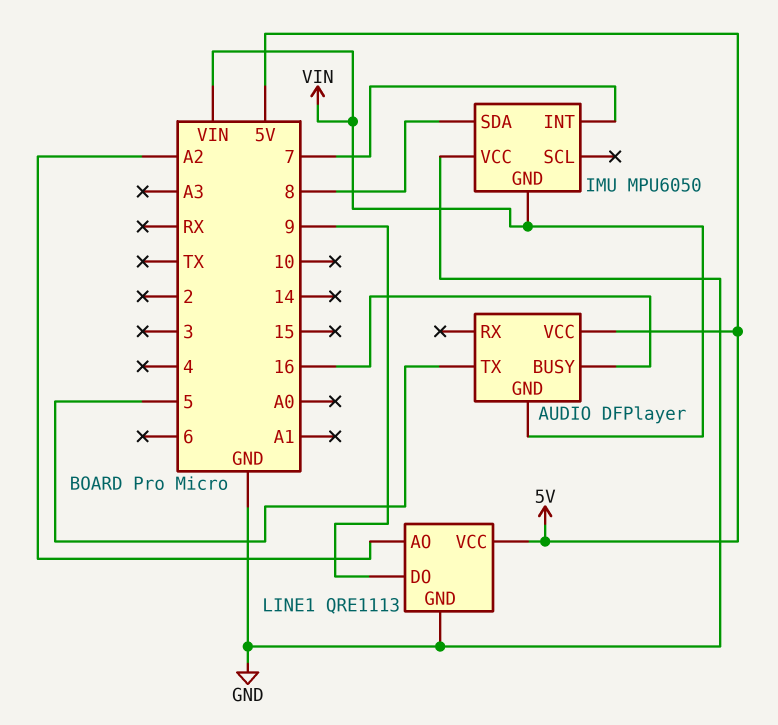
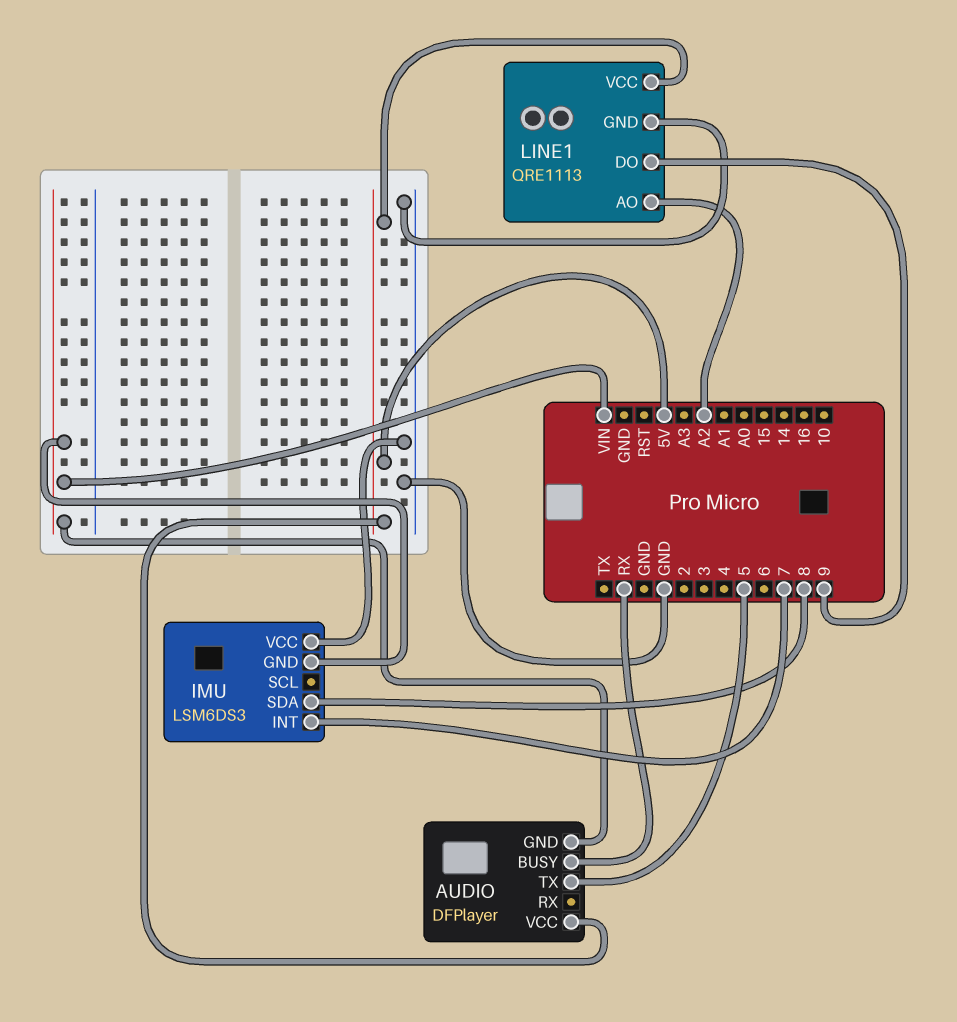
AUDIO pin BUSY: 16 -> RX
IMU: MPU6050 -> LSM6DS3

